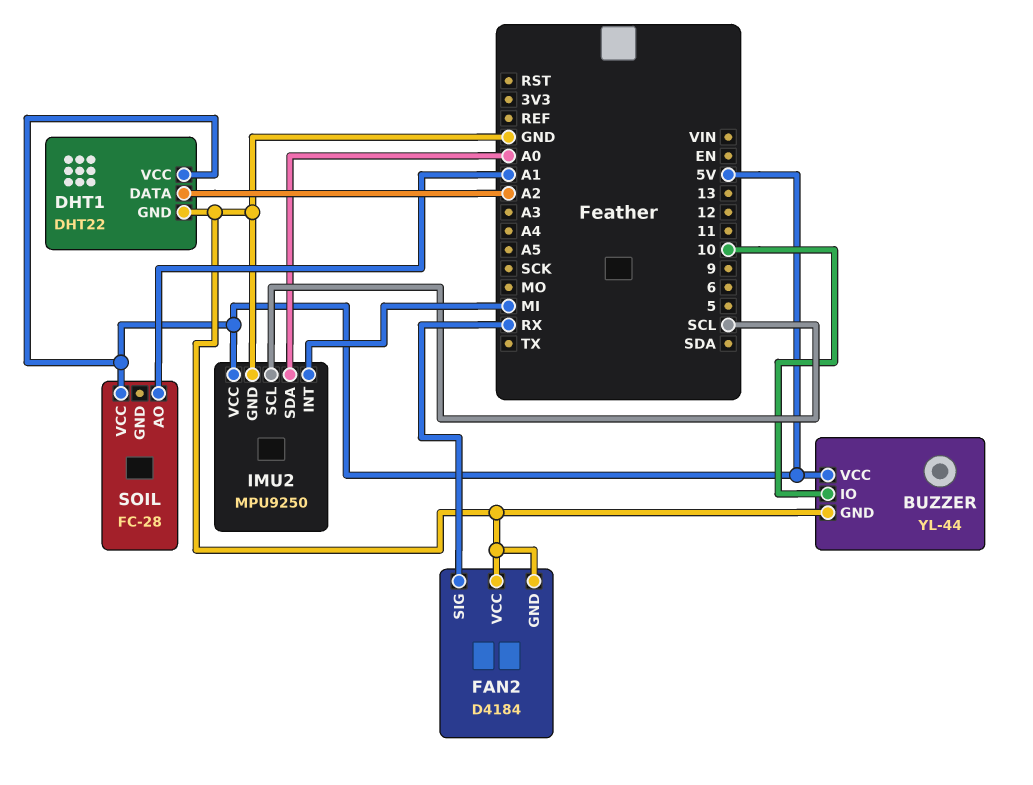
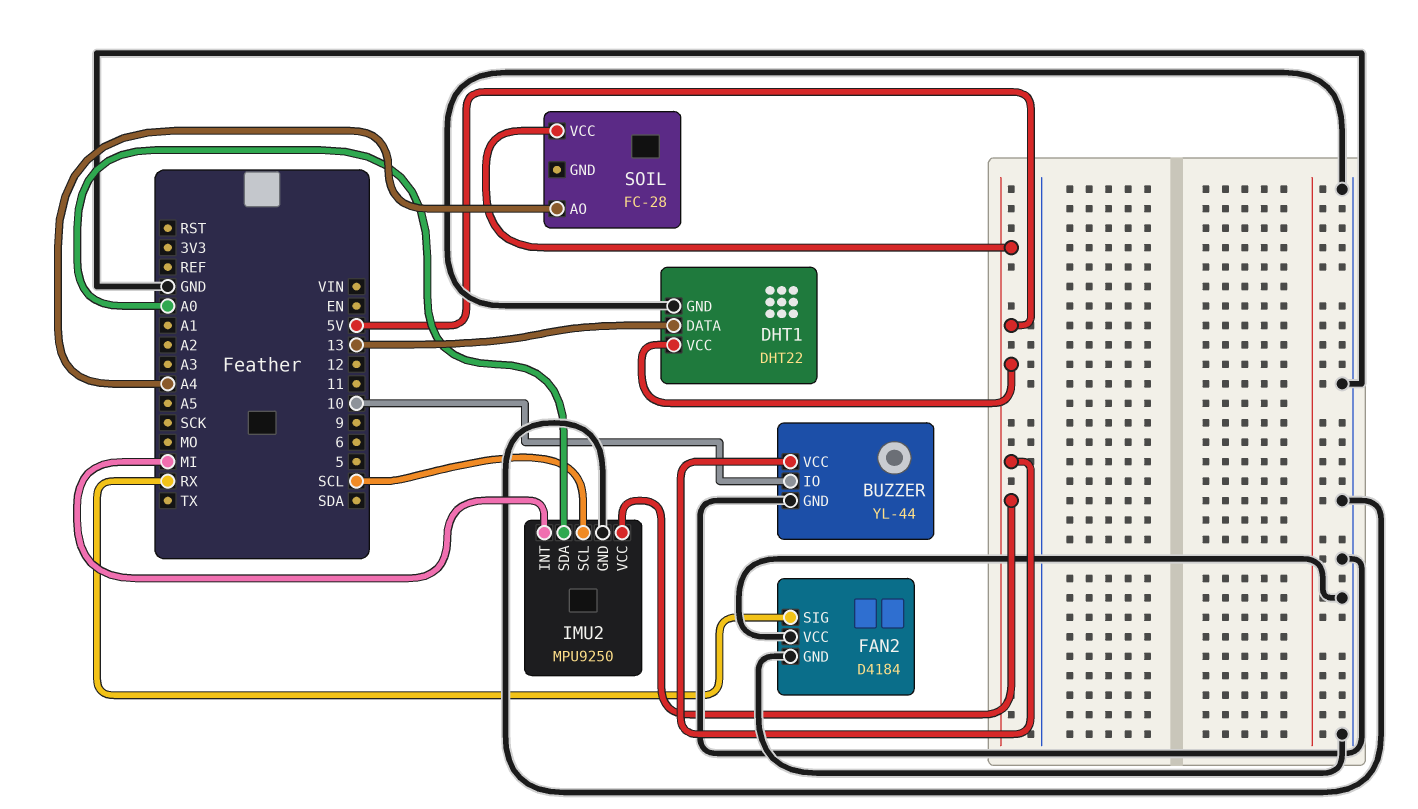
DHT1 pin DATA: A2 -> 13
SOIL pin AO: A1 -> A4

